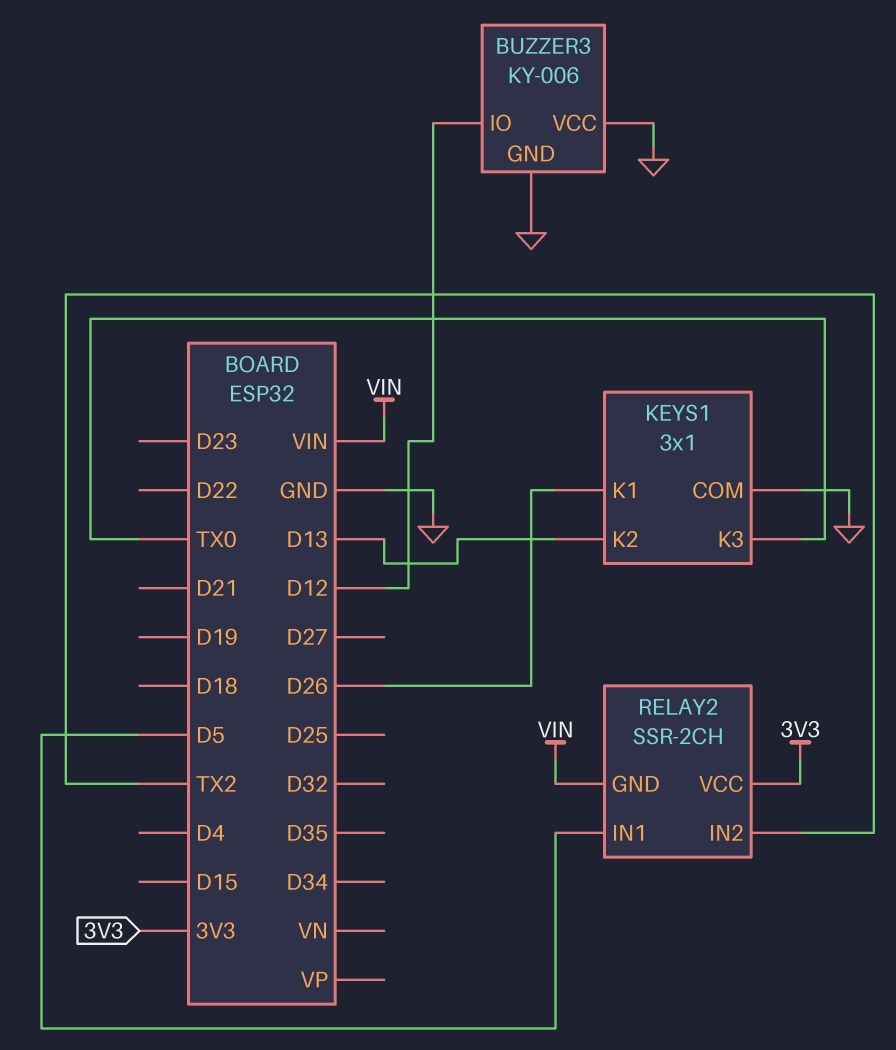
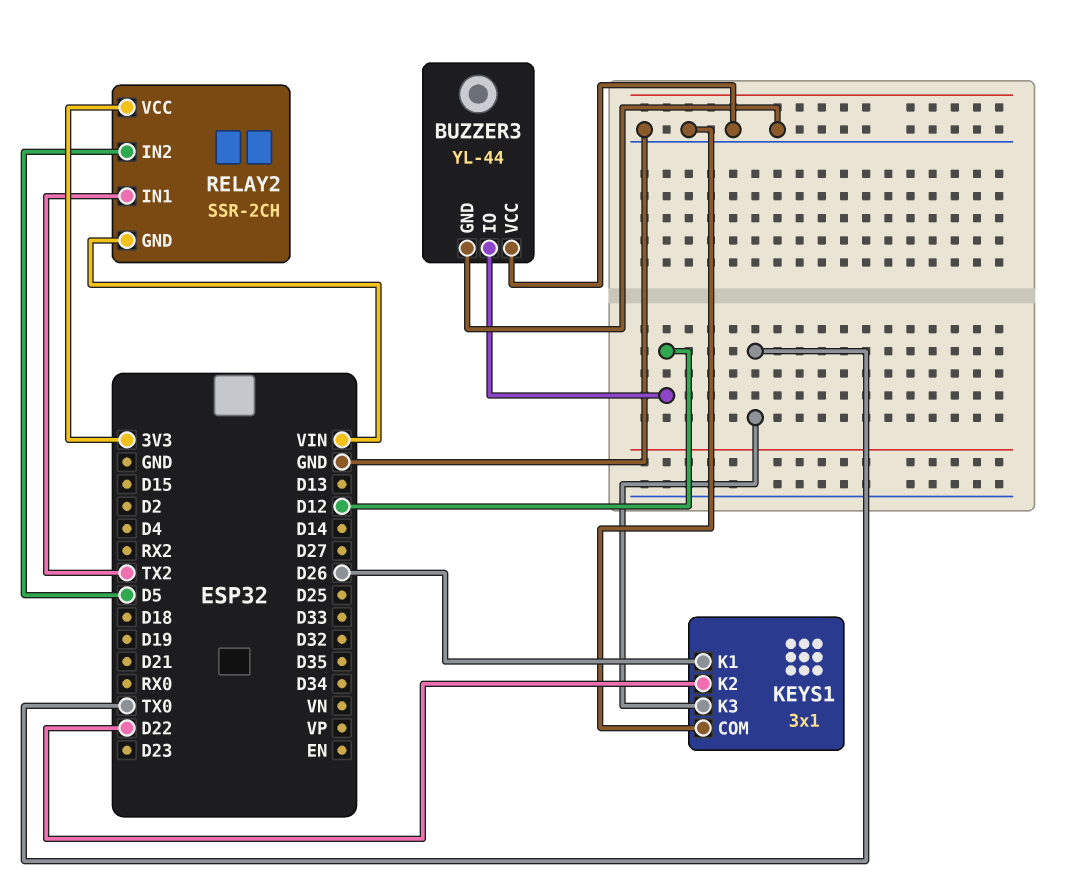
BUZZER3: KY-006 -> YL-44
KEYS1 pin K2: D13 -> D22
RELAY2 pin IN1: D5 -> TX2
RELAY2 pin IN2: TX2 -> D5

